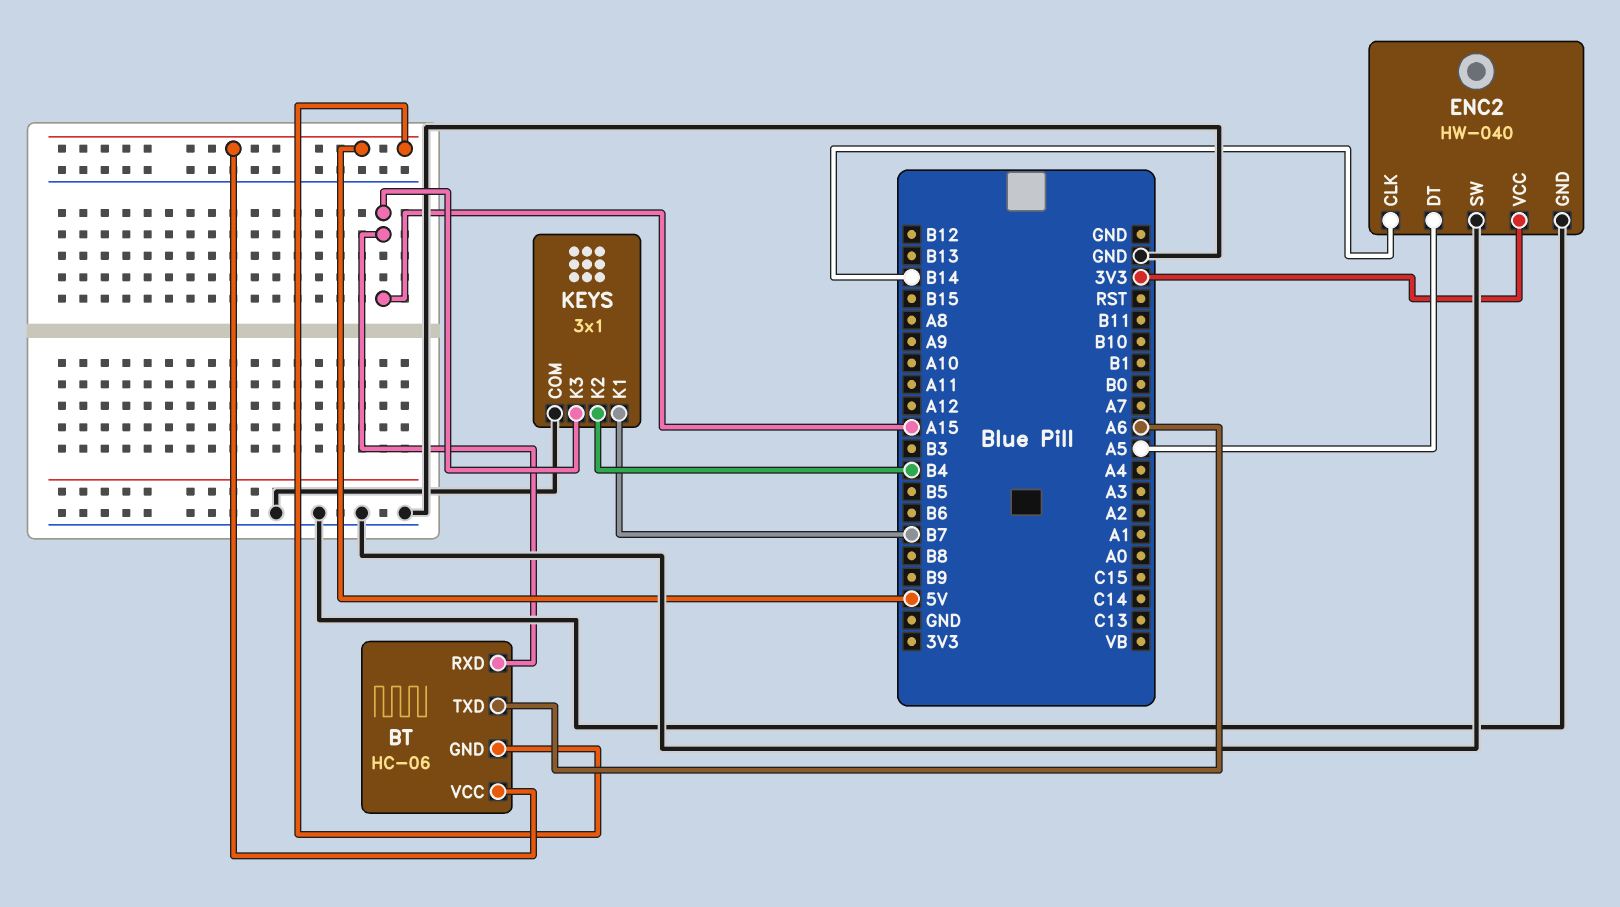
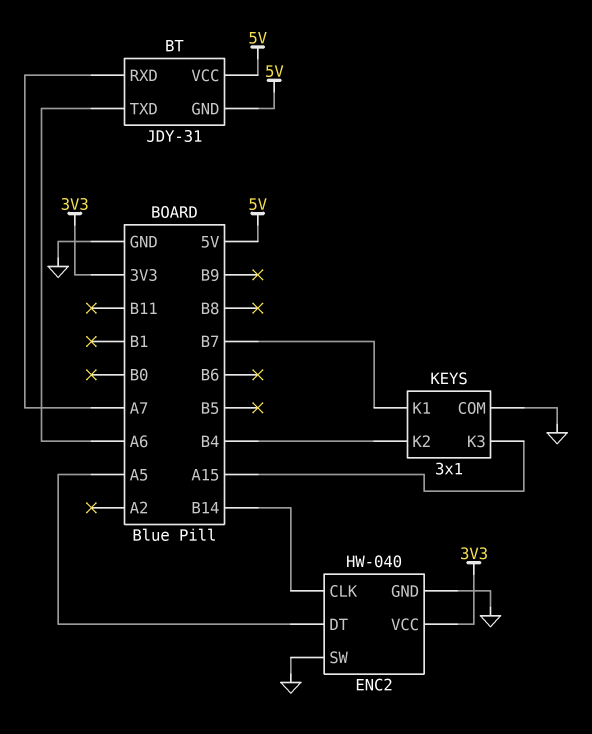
BT: HC-06 -> JDY-31
BT pin RXD: A15 -> A7

